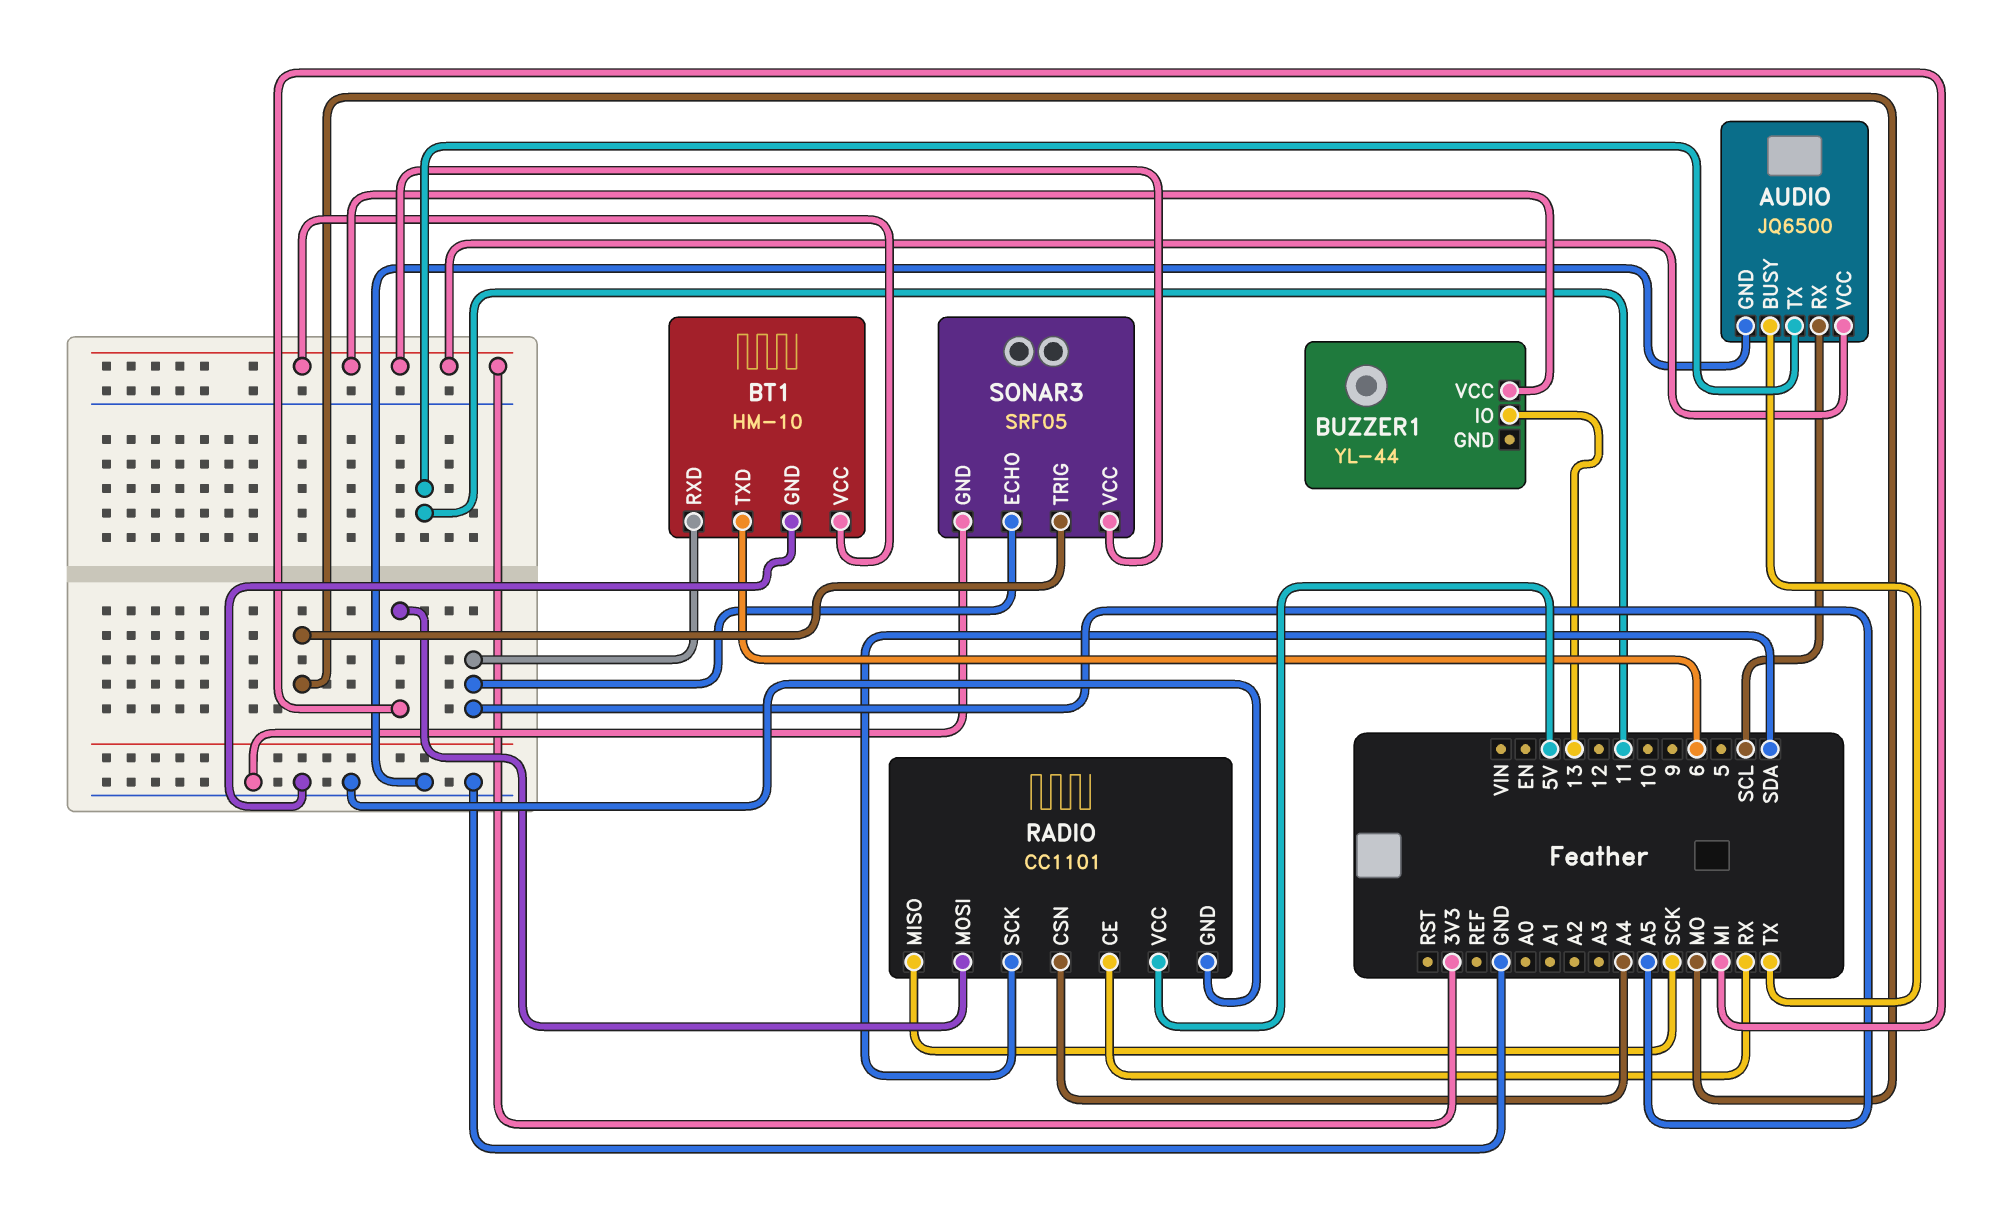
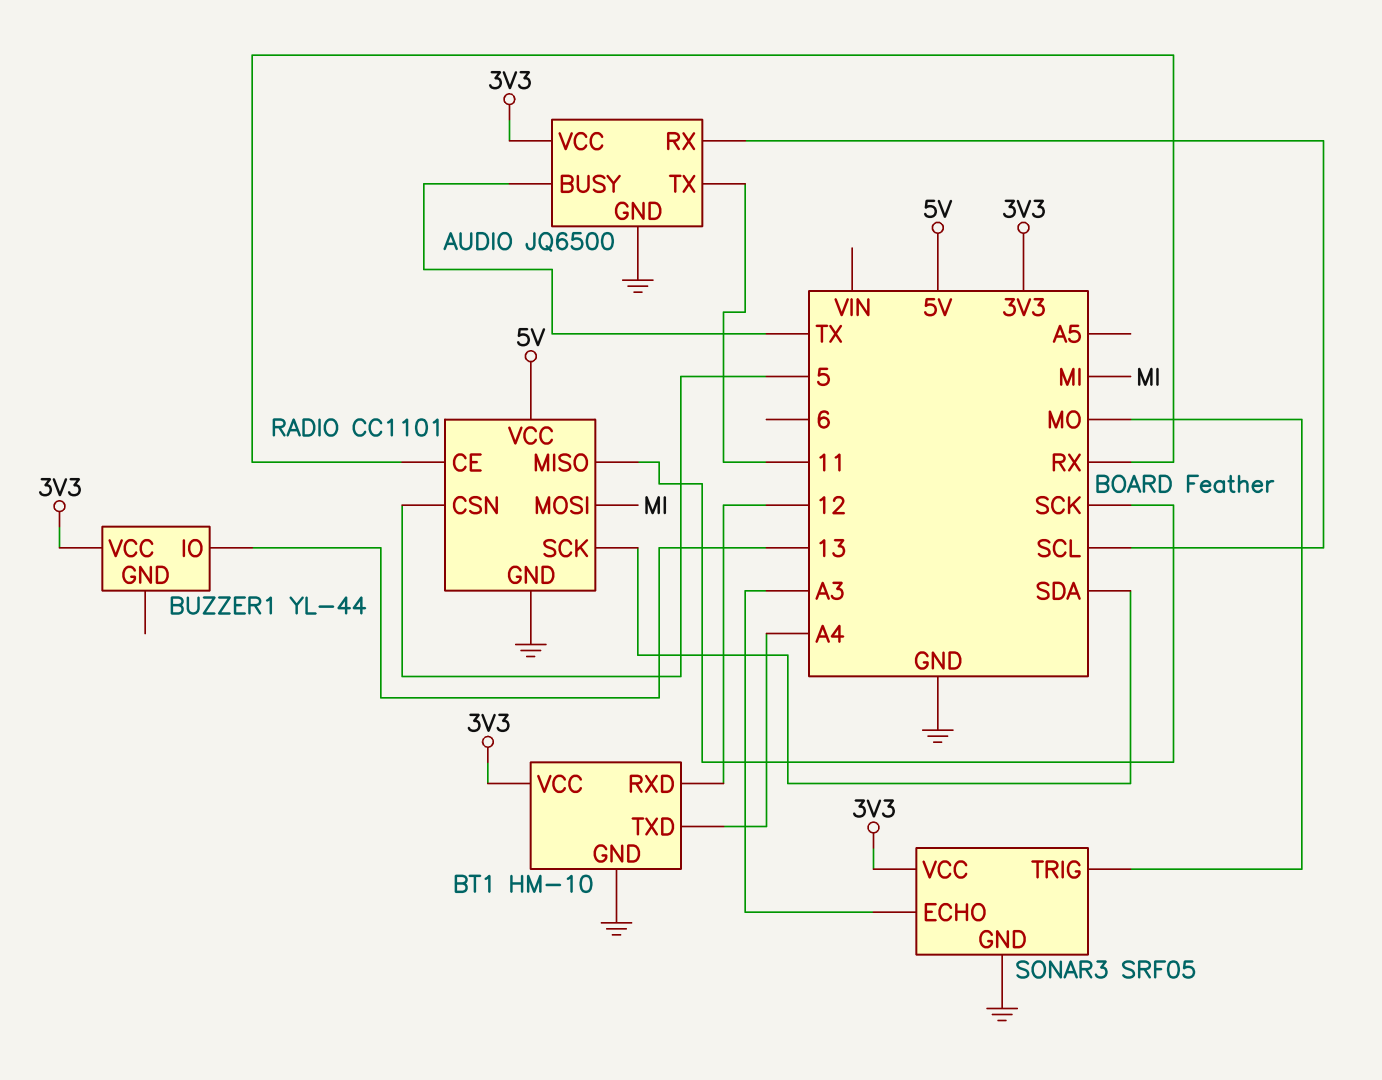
BT1 pin RXD: A5 -> 12
BT1 pin TXD: 6 -> A4
RADIO pin CSN: A4 -> 5
SONAR3 pin ECHO: A5 -> A3

